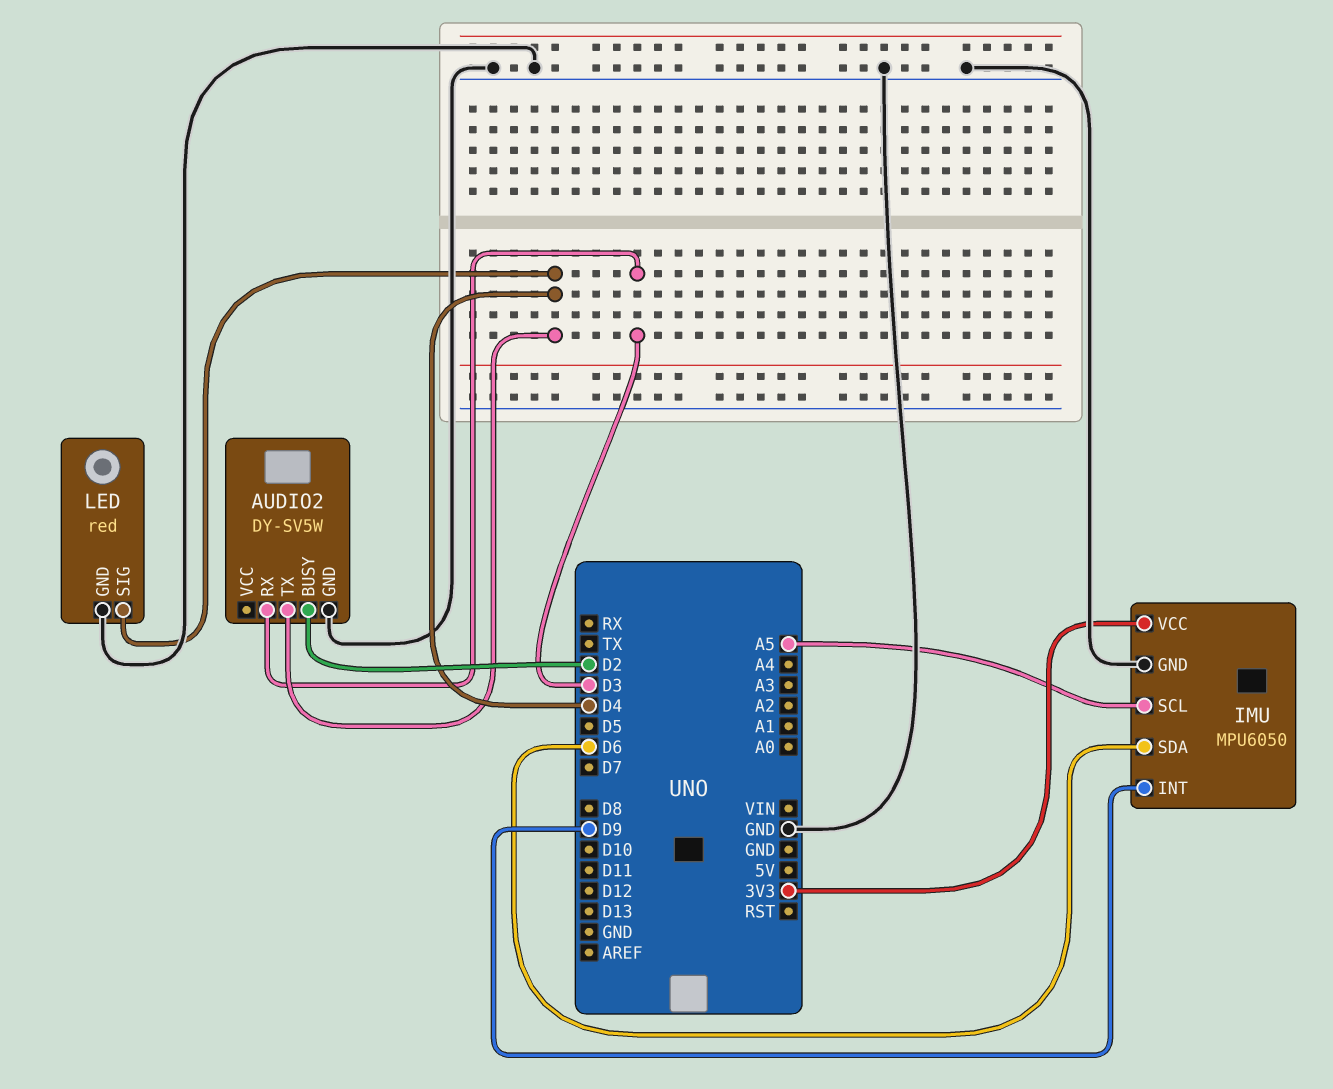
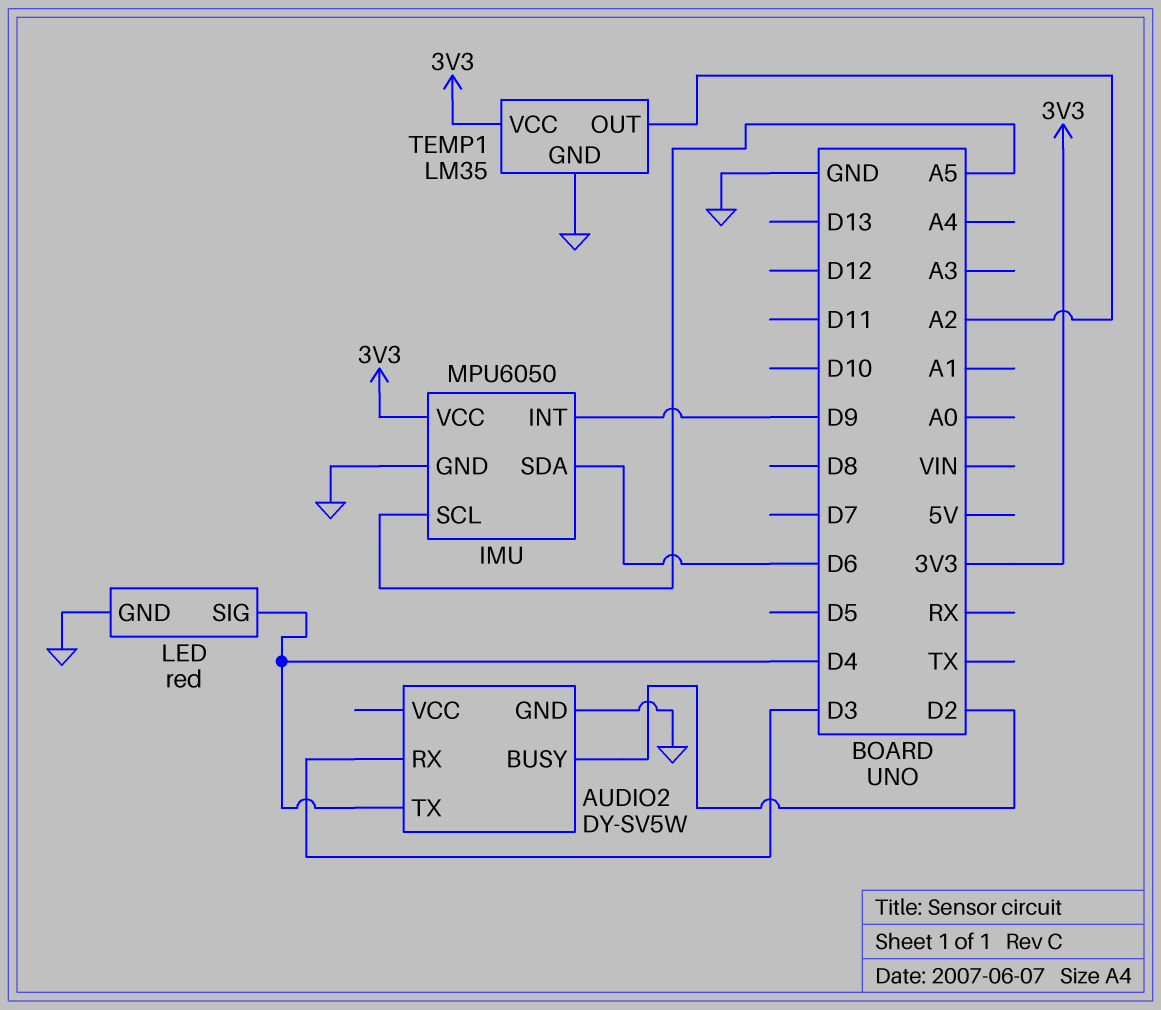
TEMP1: none -> LM35
TEMP1 pin GND: none -> GND
TEMP1 pin OUT: none -> A2
TEMP1 pin VCC: none -> 3V3

